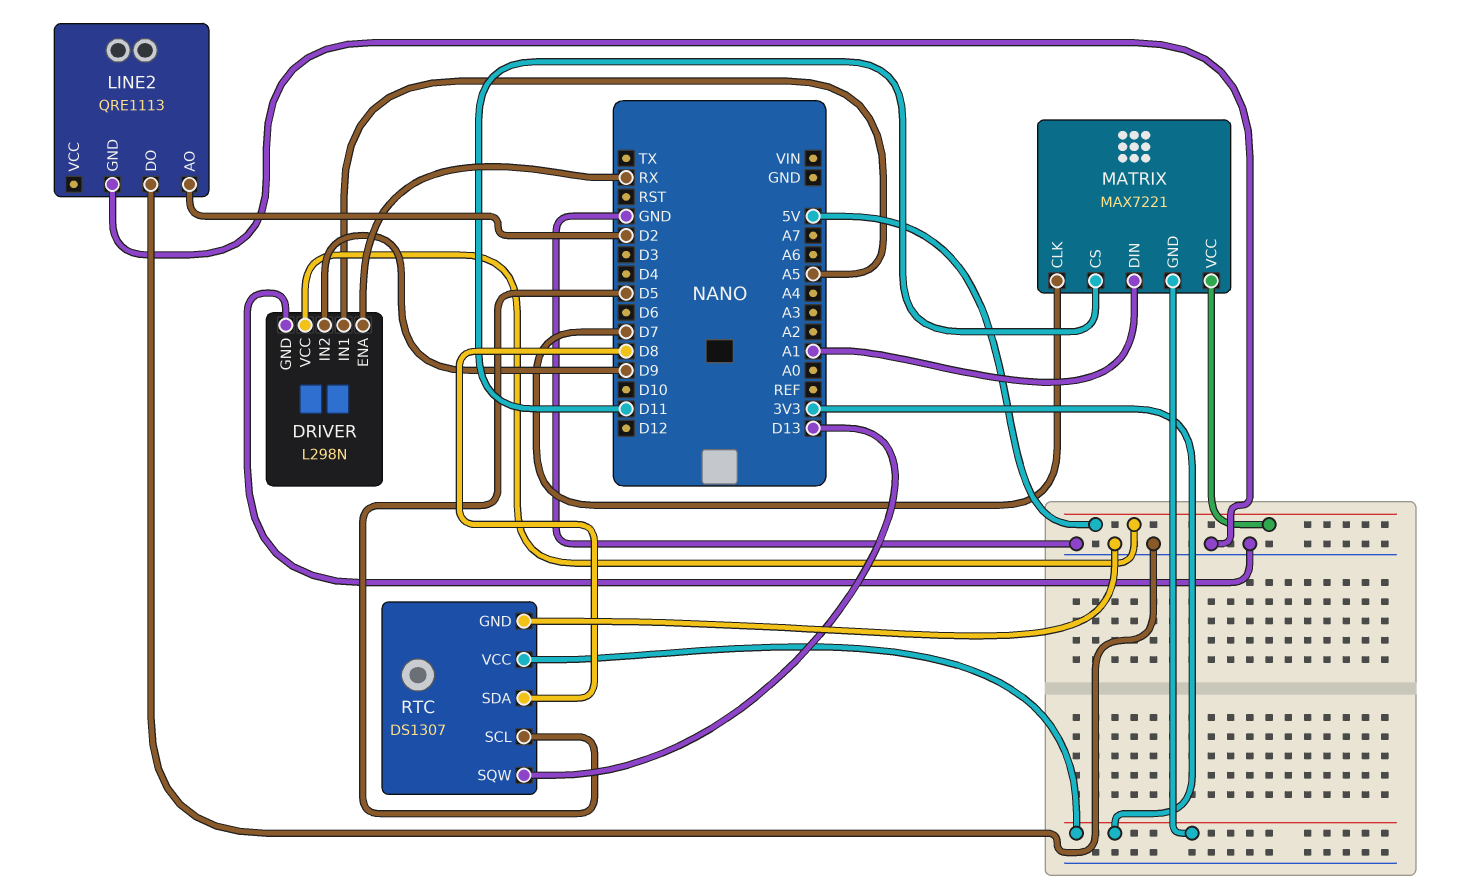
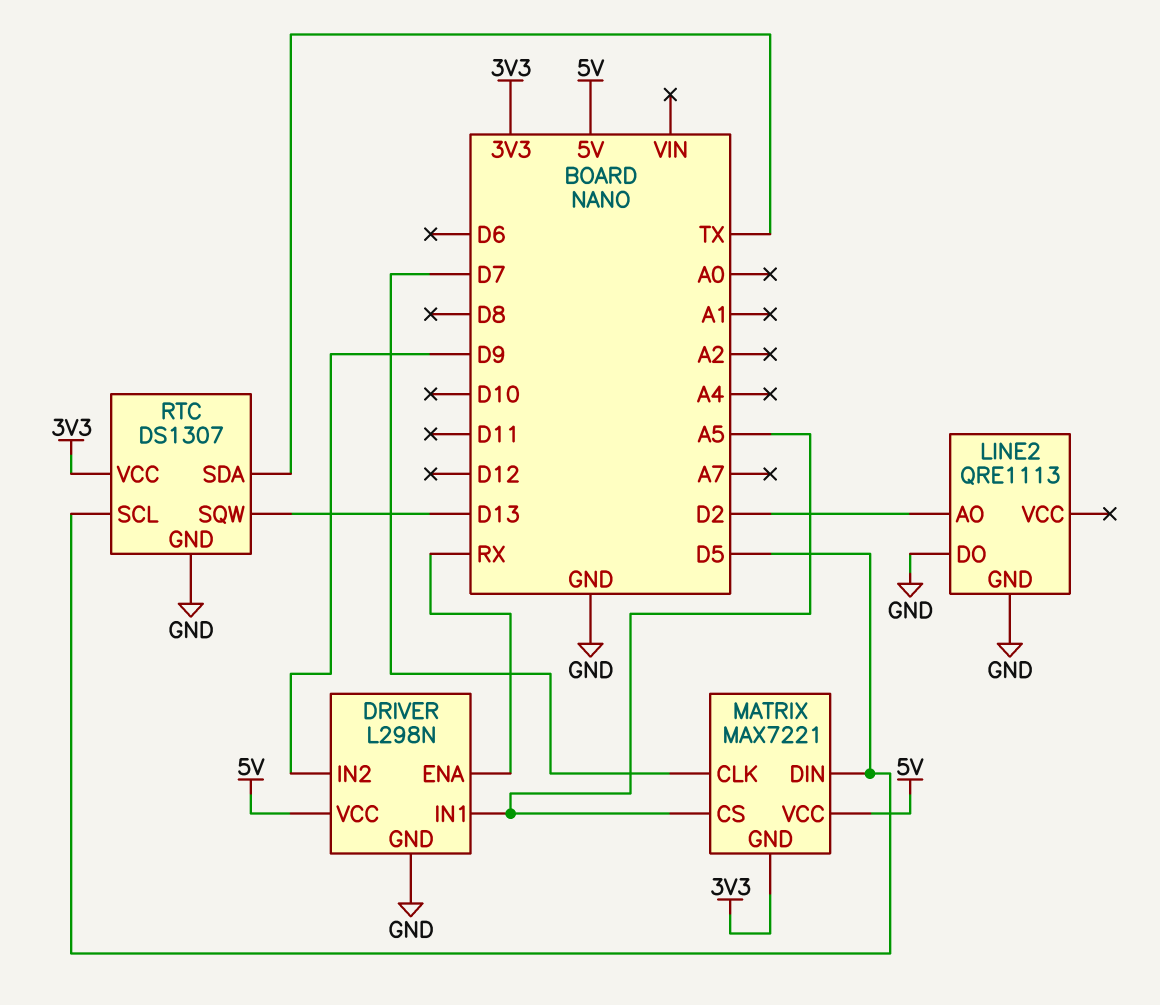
MATRIX pin CS: D11 -> A5
MATRIX pin DIN: A1 -> D5
RTC pin SDA: D8 -> TX

